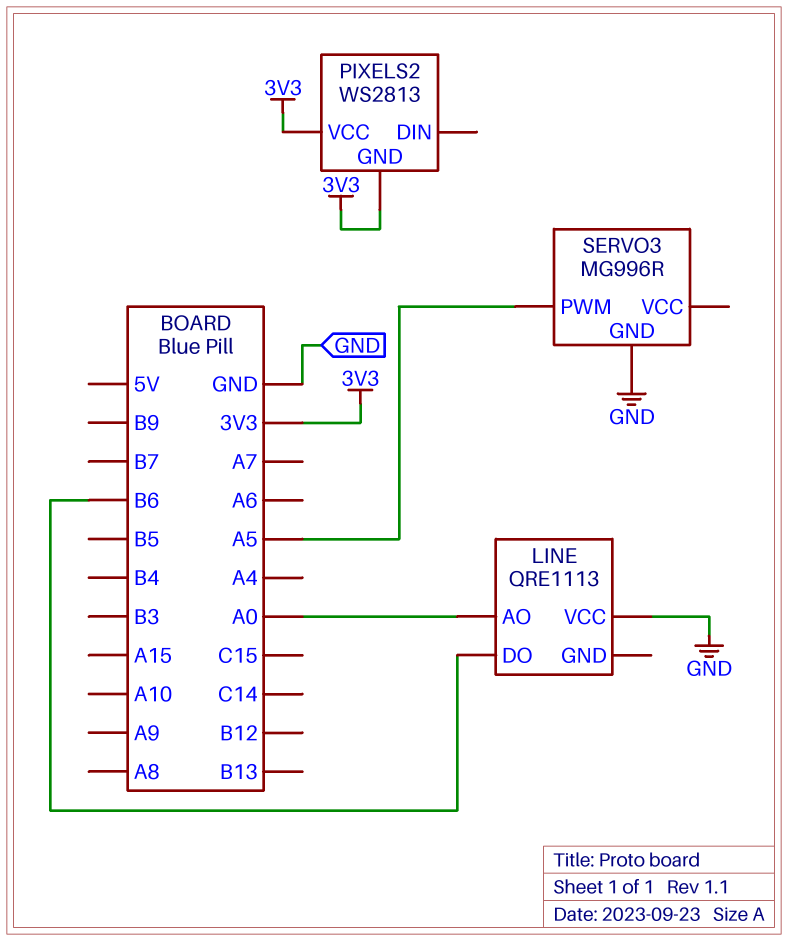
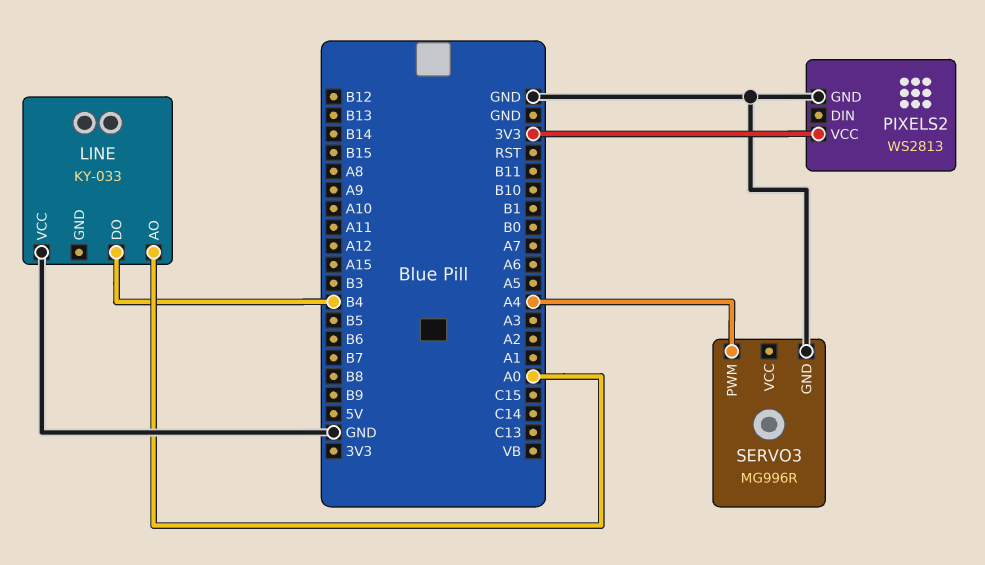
LINE: QRE1113 -> KY-033
LINE pin DO: B6 -> B4
PIXELS2 pin GND: 3V3 -> GND
SERVO3 pin PWM: A5 -> A4

